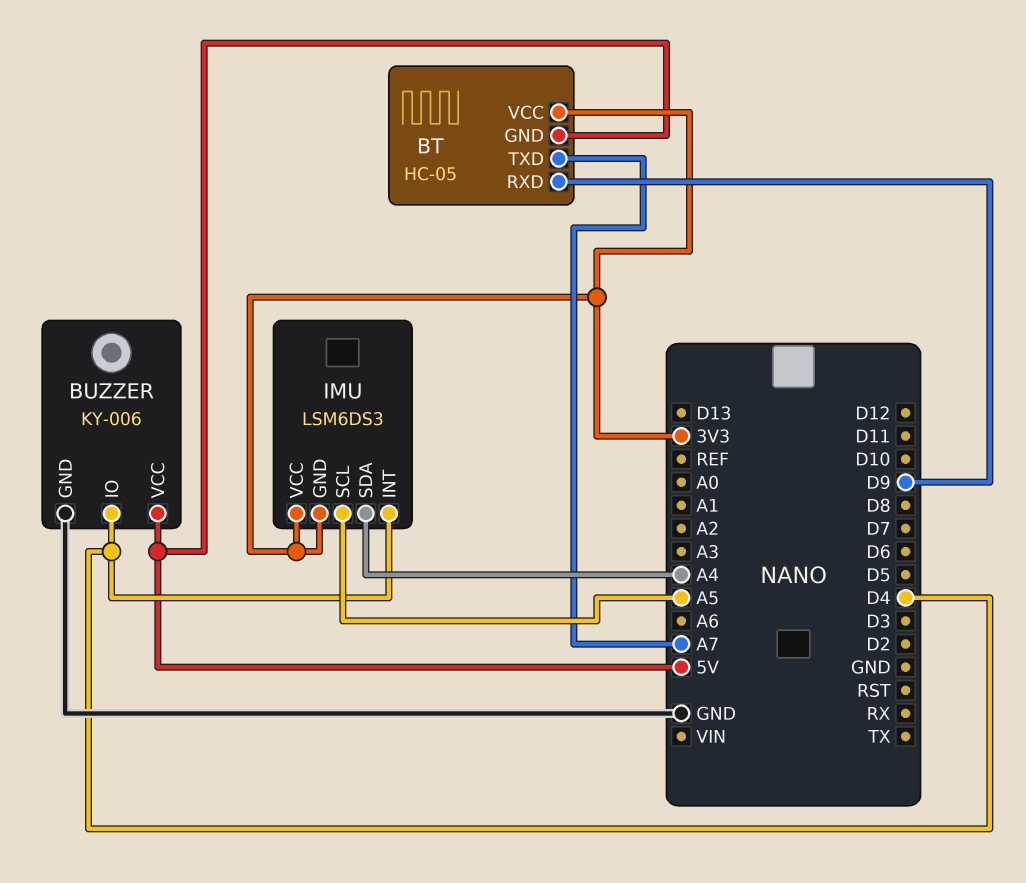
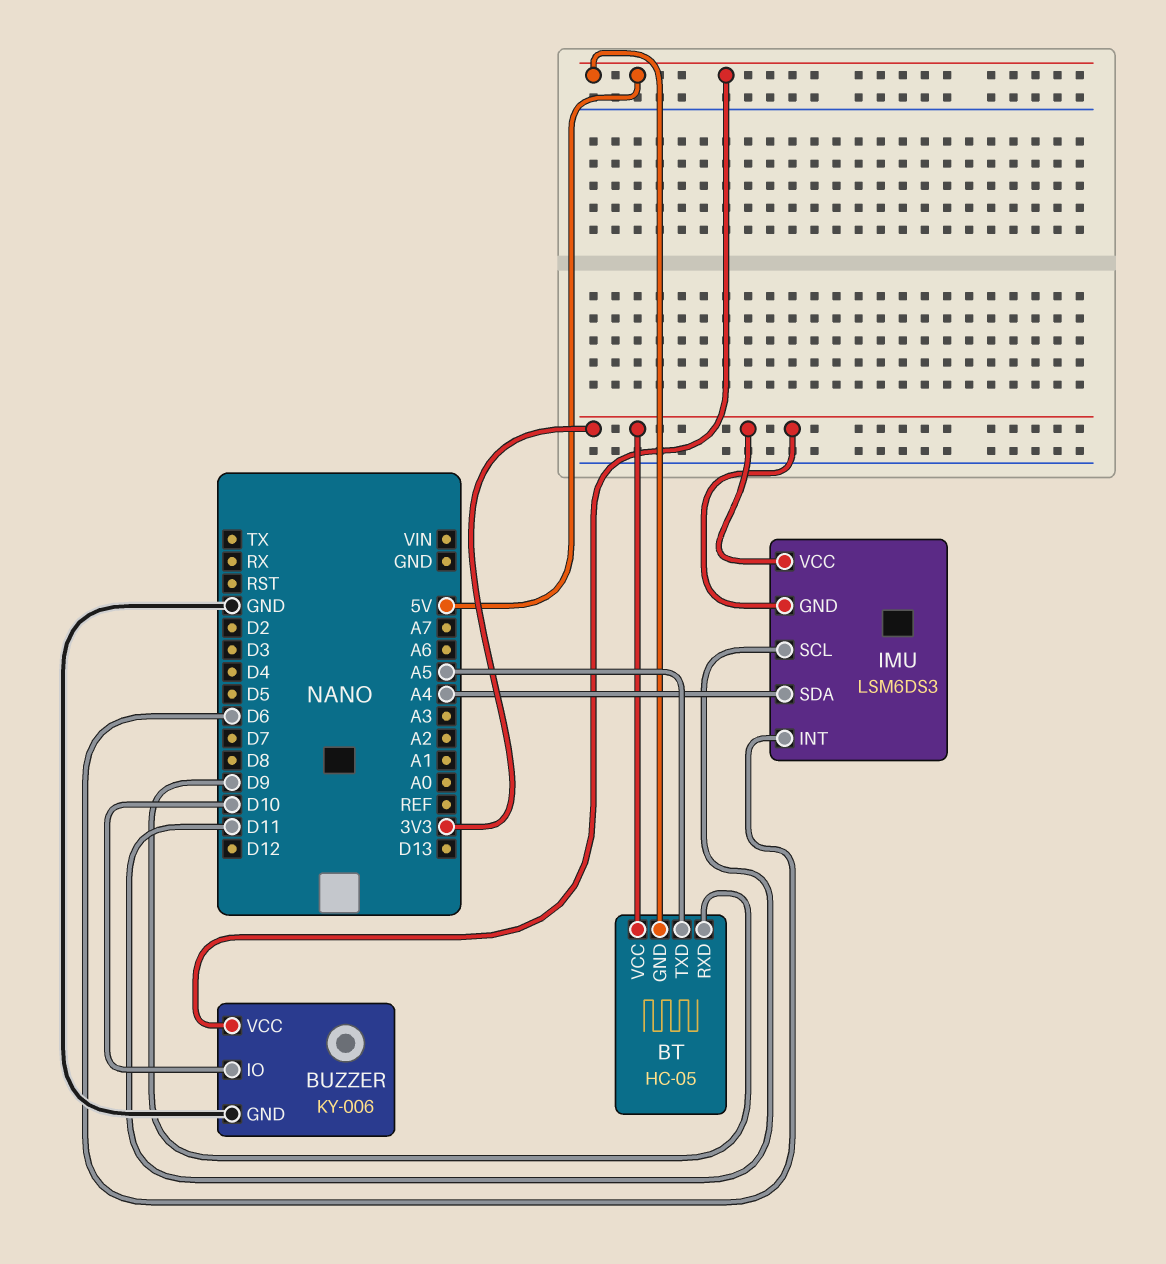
BT pin TXD: A7 -> A5
BUZZER pin IO: D4 -> D10
IMU pin INT: D4 -> D6
IMU pin SCL: A5 -> D11

